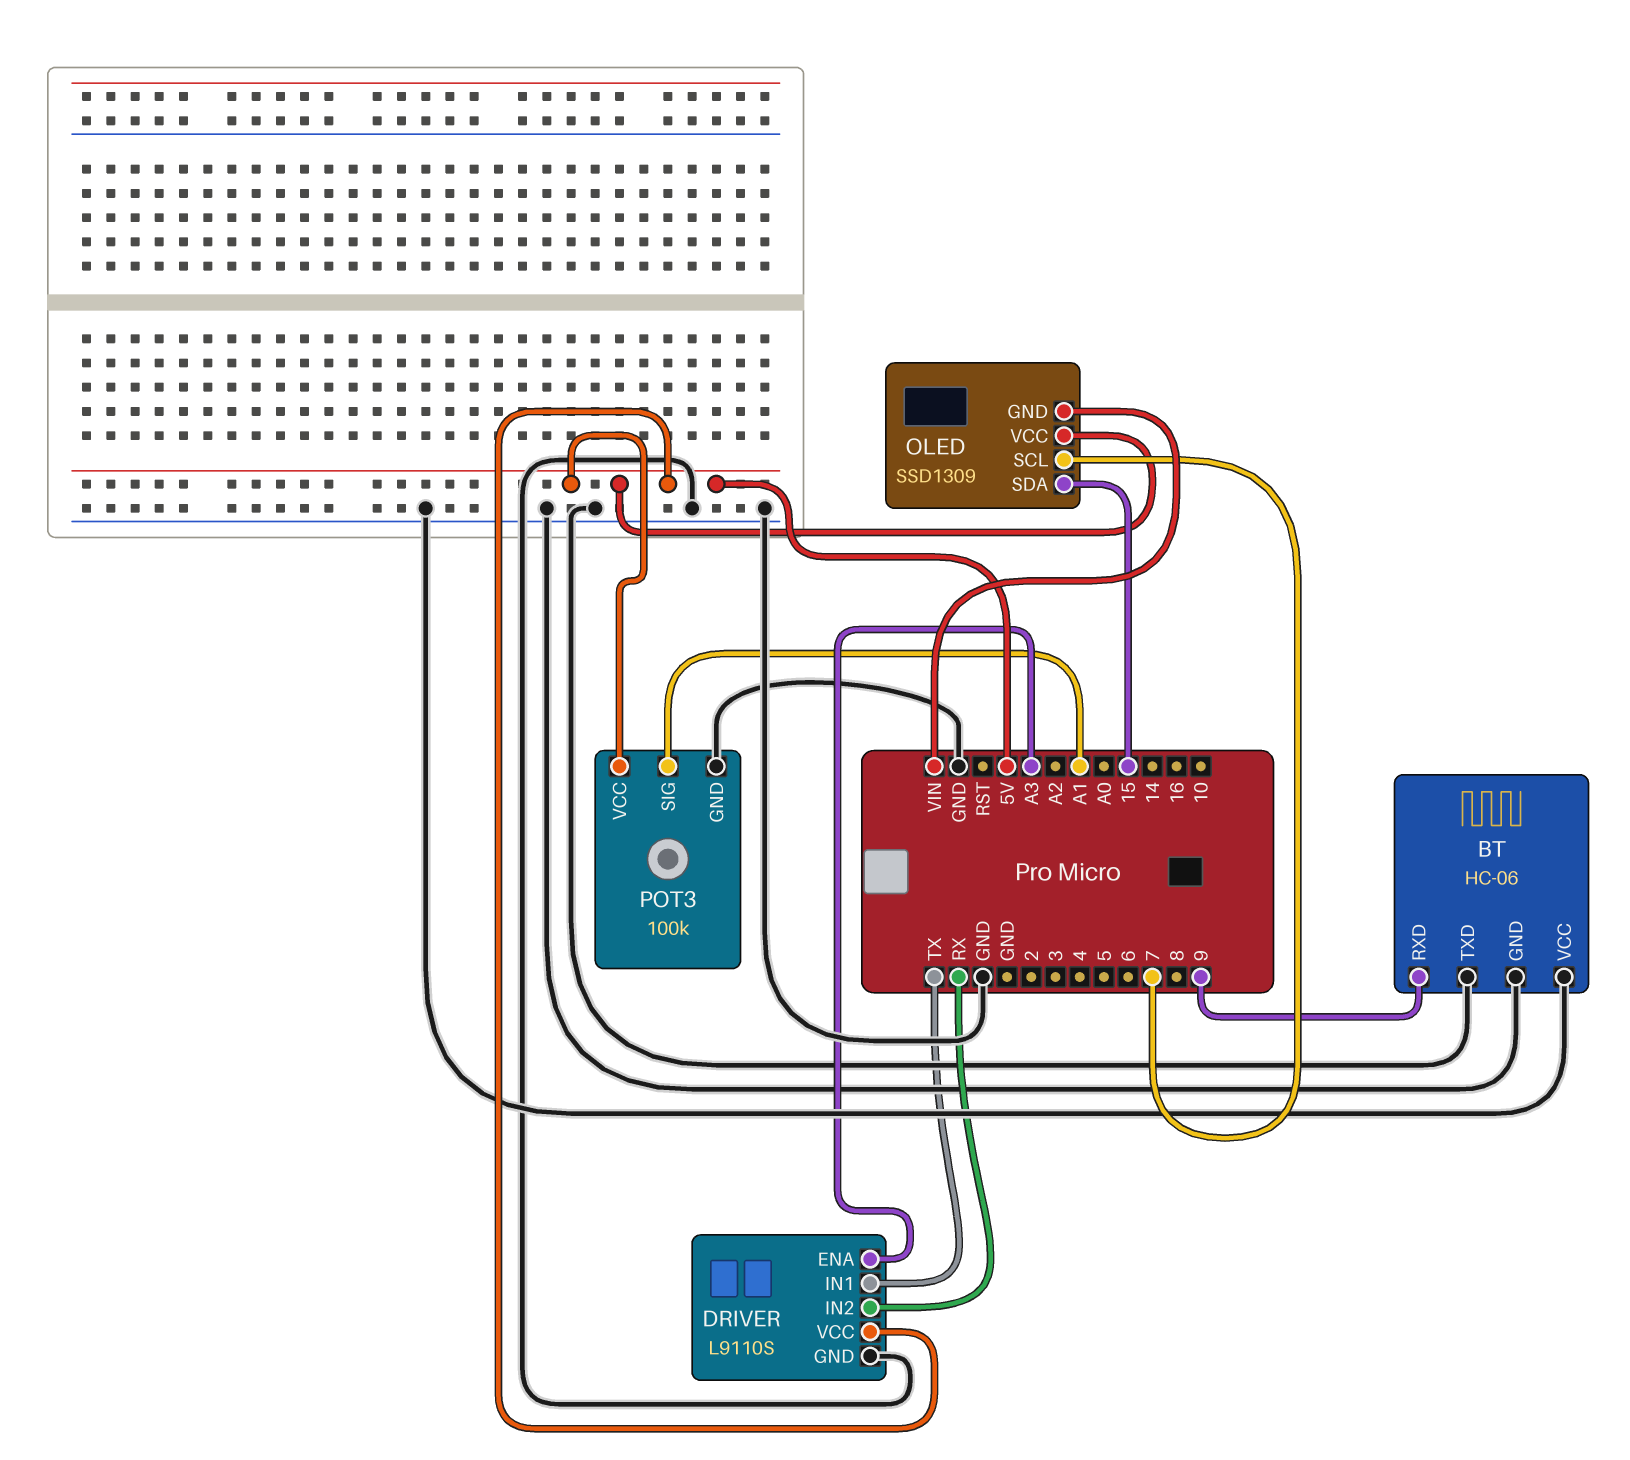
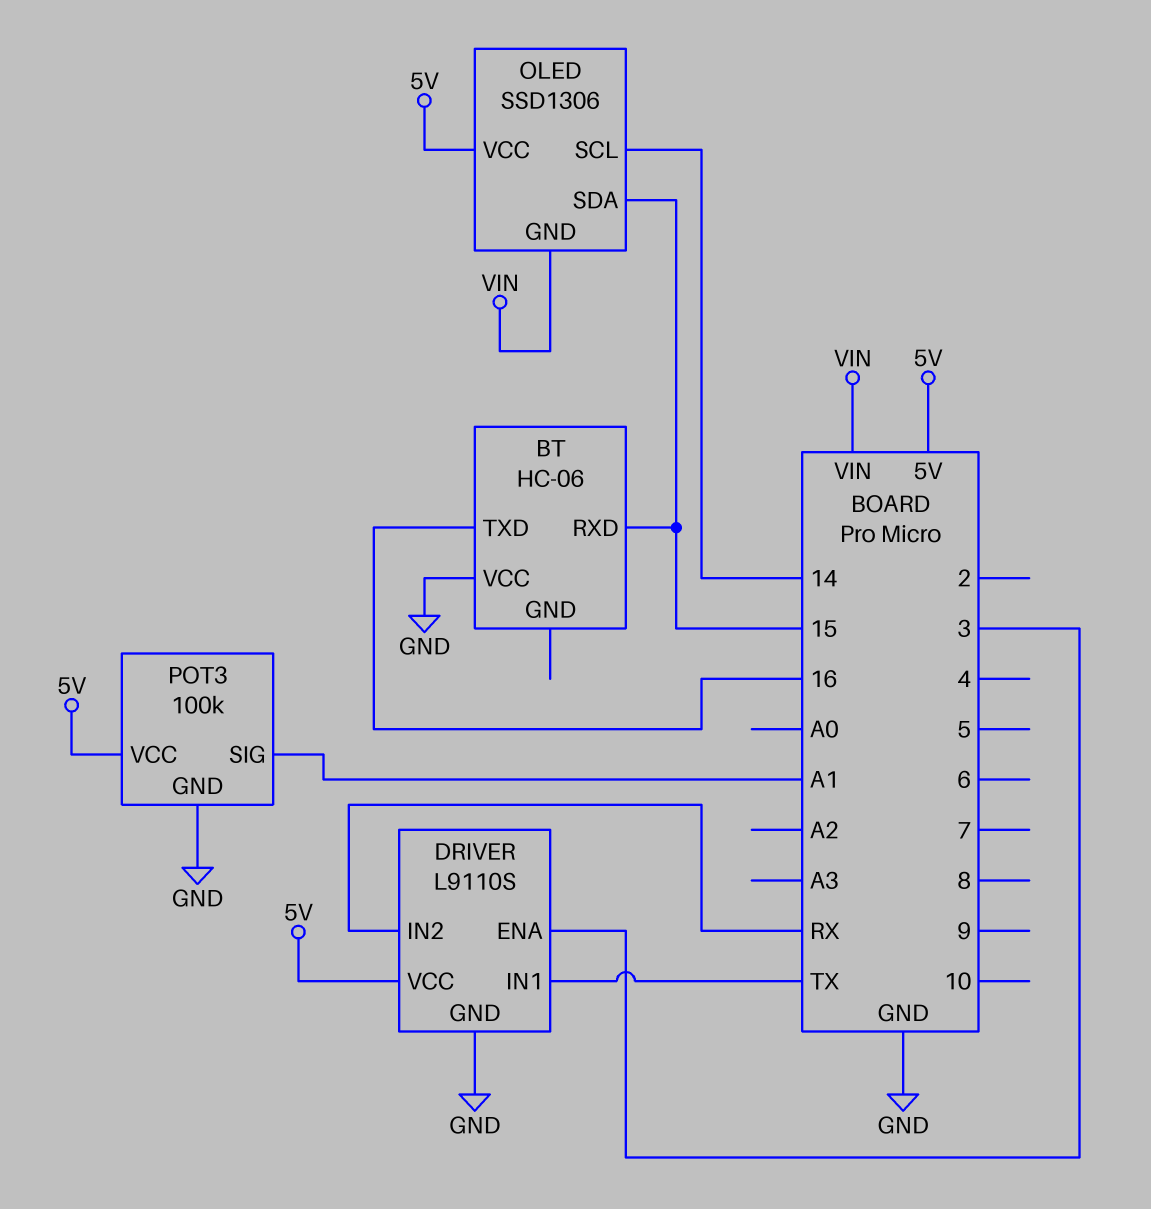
BT pin GND: GND -> none
BT pin RXD: 9 -> 15
BT pin TXD: GND -> 16
DRIVER pin ENA: A3 -> 3
OLED: SSD1309 -> SSD1306
OLED pin SCL: 7 -> 14

